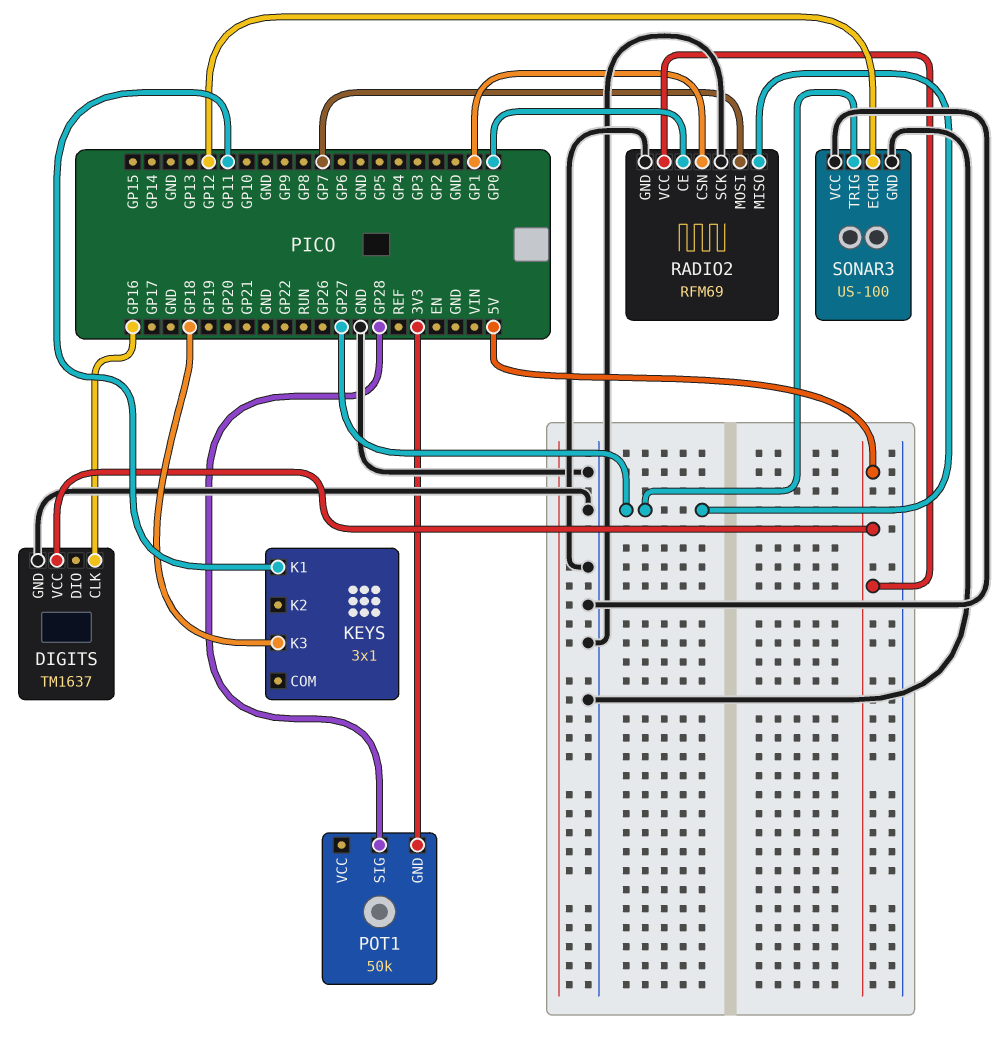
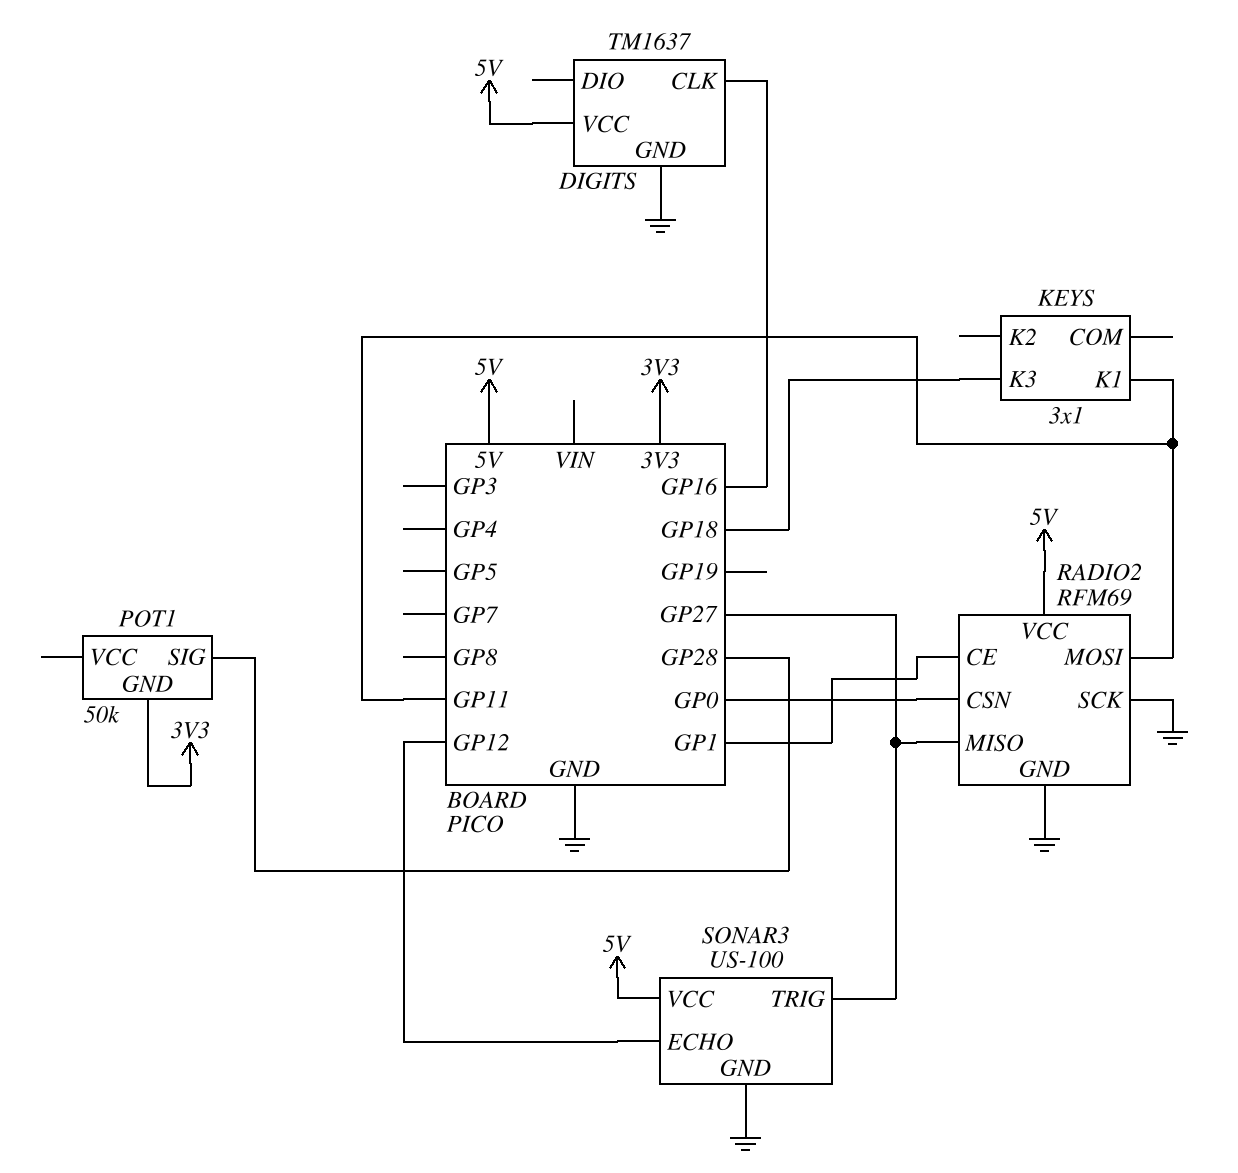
RADIO2 pin CE: GP0 -> GP1
RADIO2 pin CSN: GP1 -> GP0
RADIO2 pin MOSI: GP7 -> GP11
SONAR3 pin VCC: GND -> 5V

